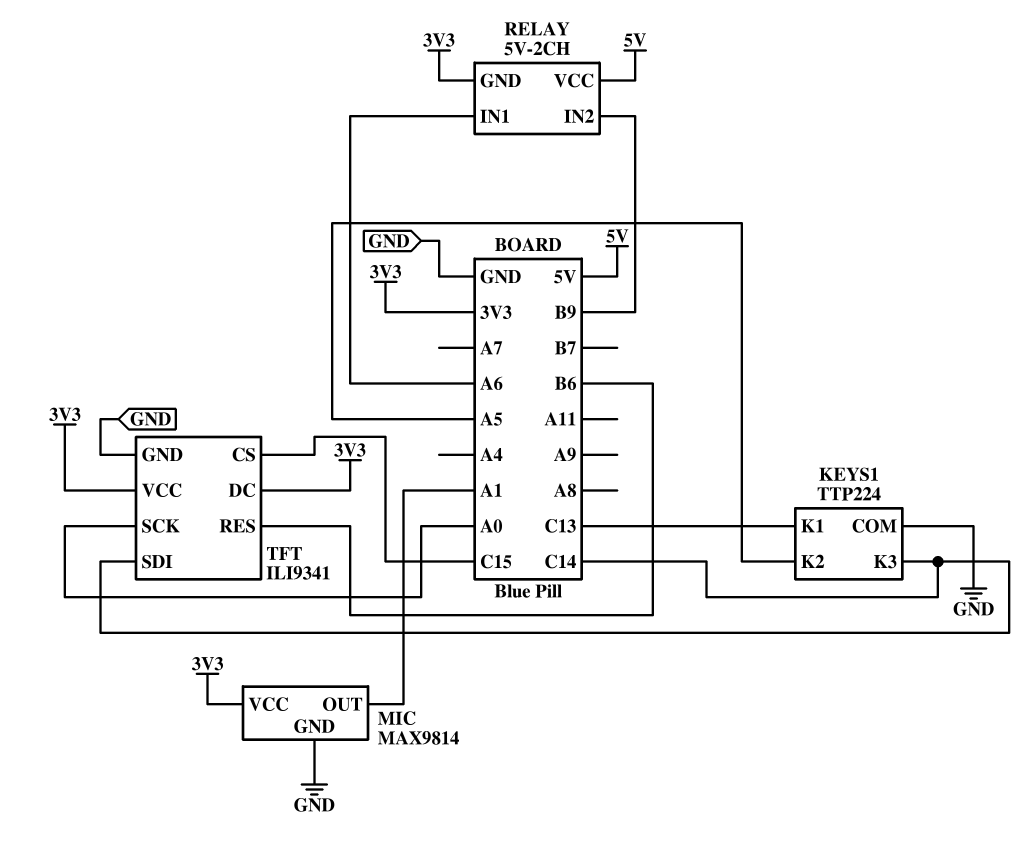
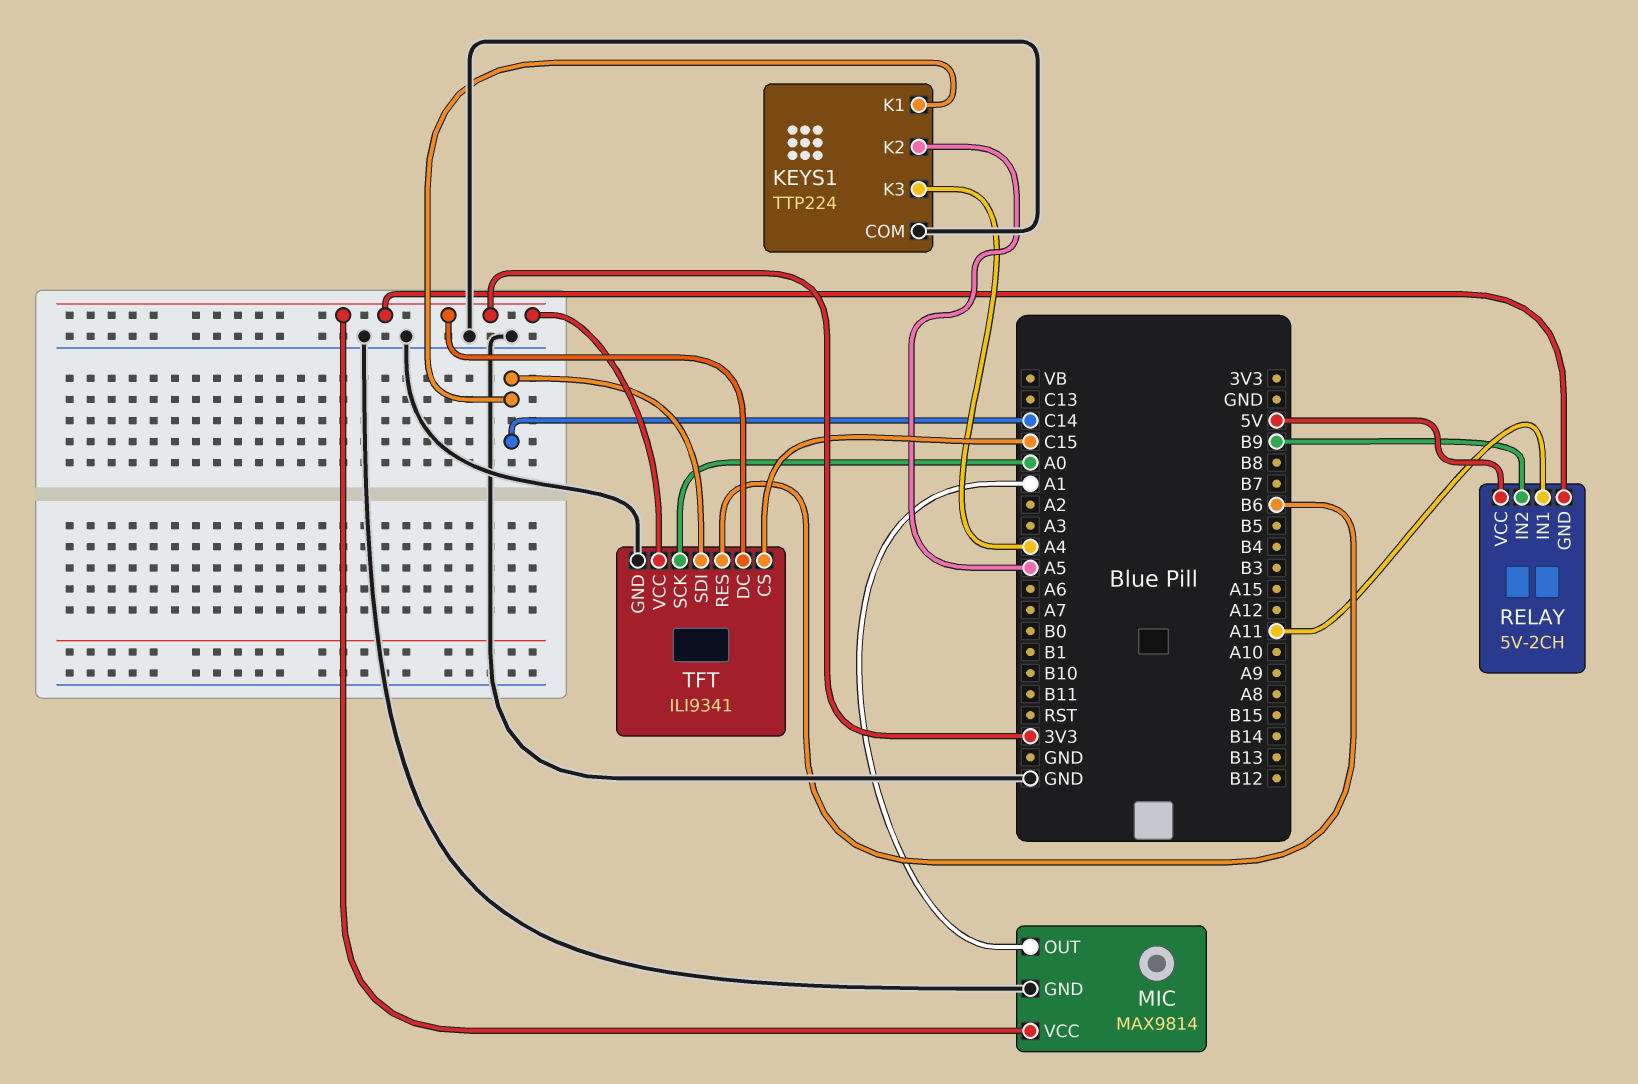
KEYS1 pin K1: C13 -> C14
KEYS1 pin K3: C14 -> A4
RELAY pin IN1: A6 -> A11

